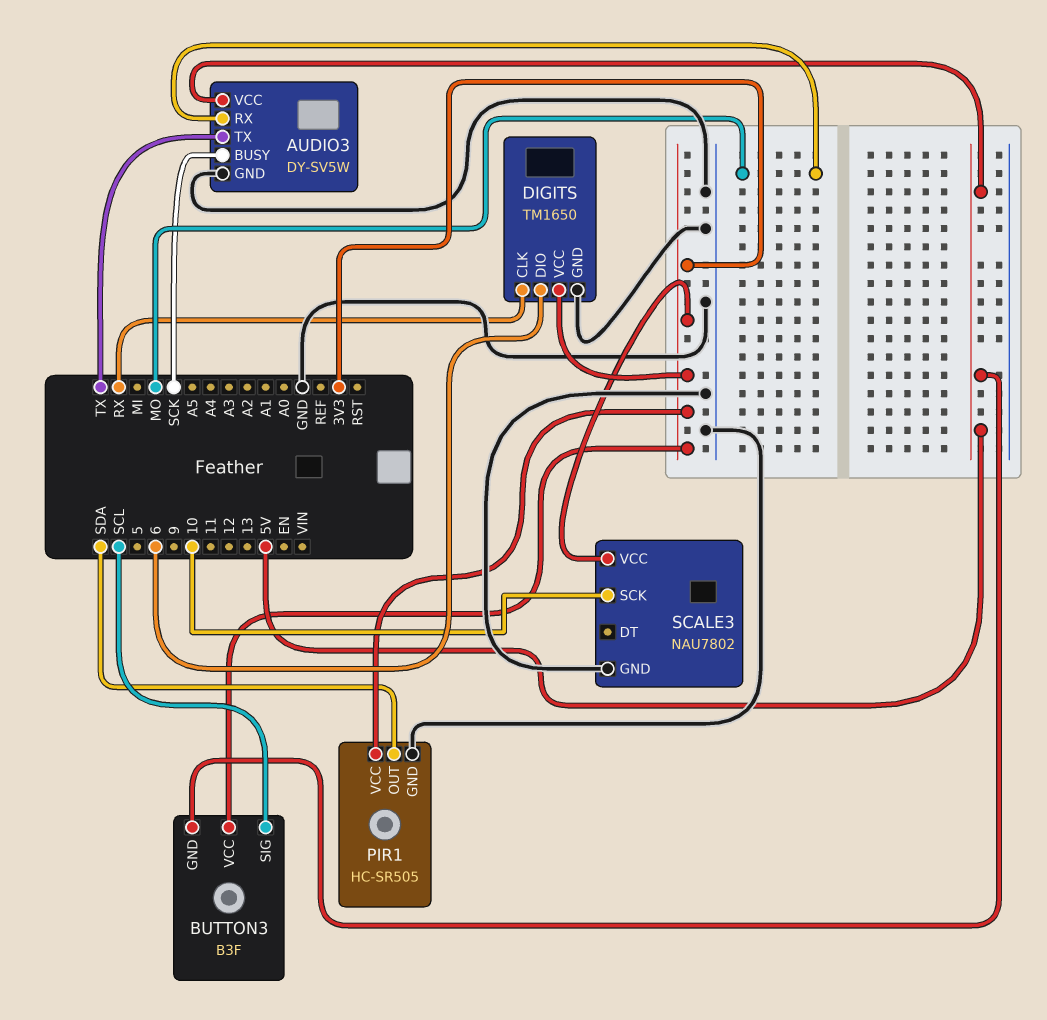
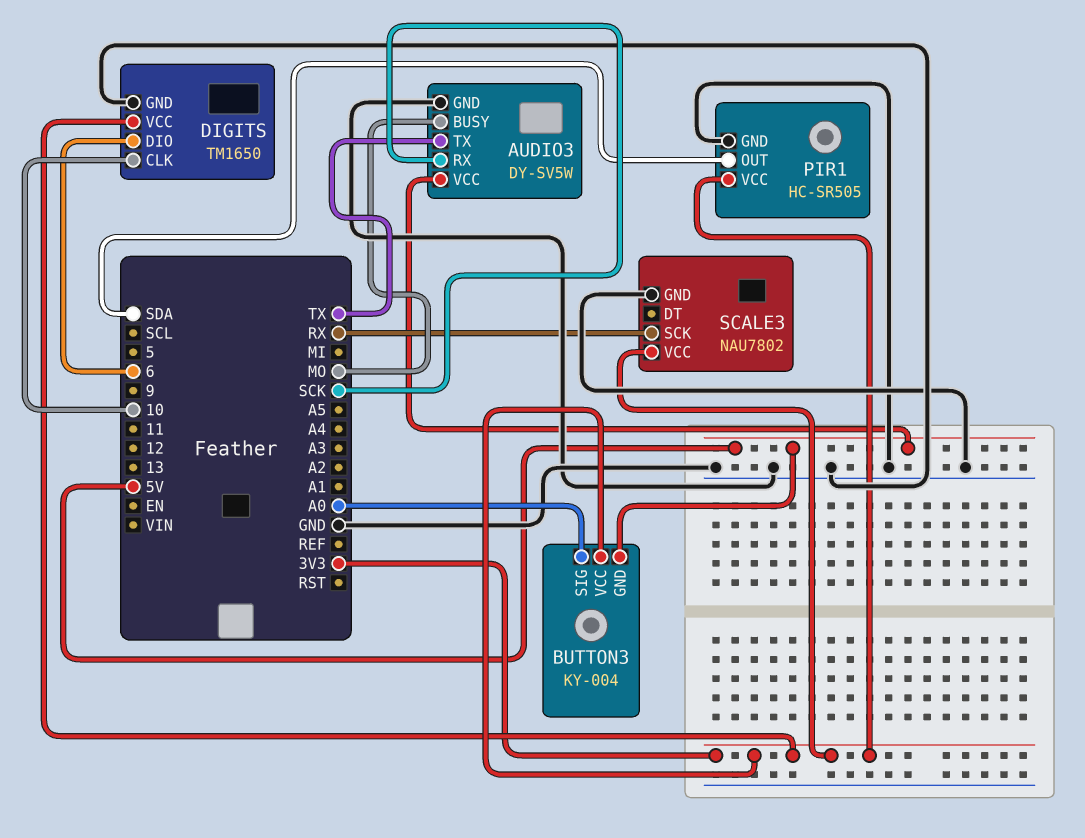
AUDIO3 pin BUSY: SCK -> MO
AUDIO3 pin RX: MO -> SCK
BUTTON3: B3F -> KY-004
BUTTON3 pin SIG: SCL -> A0
DIGITS pin CLK: RX -> 10
SCALE3 pin SCK: 10 -> RX

